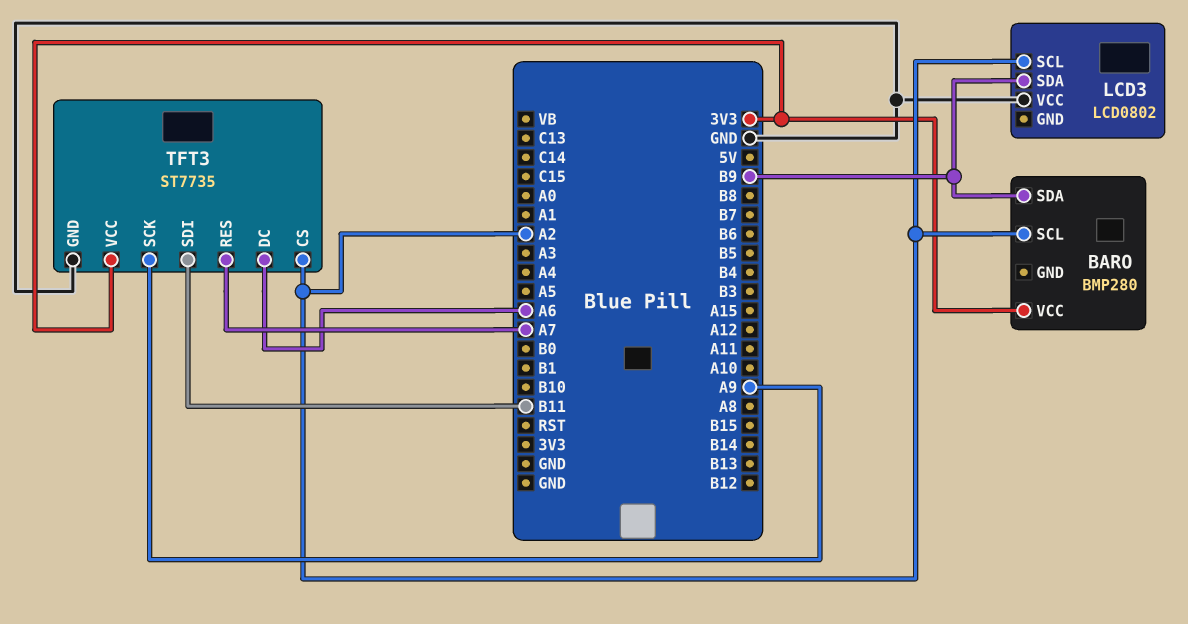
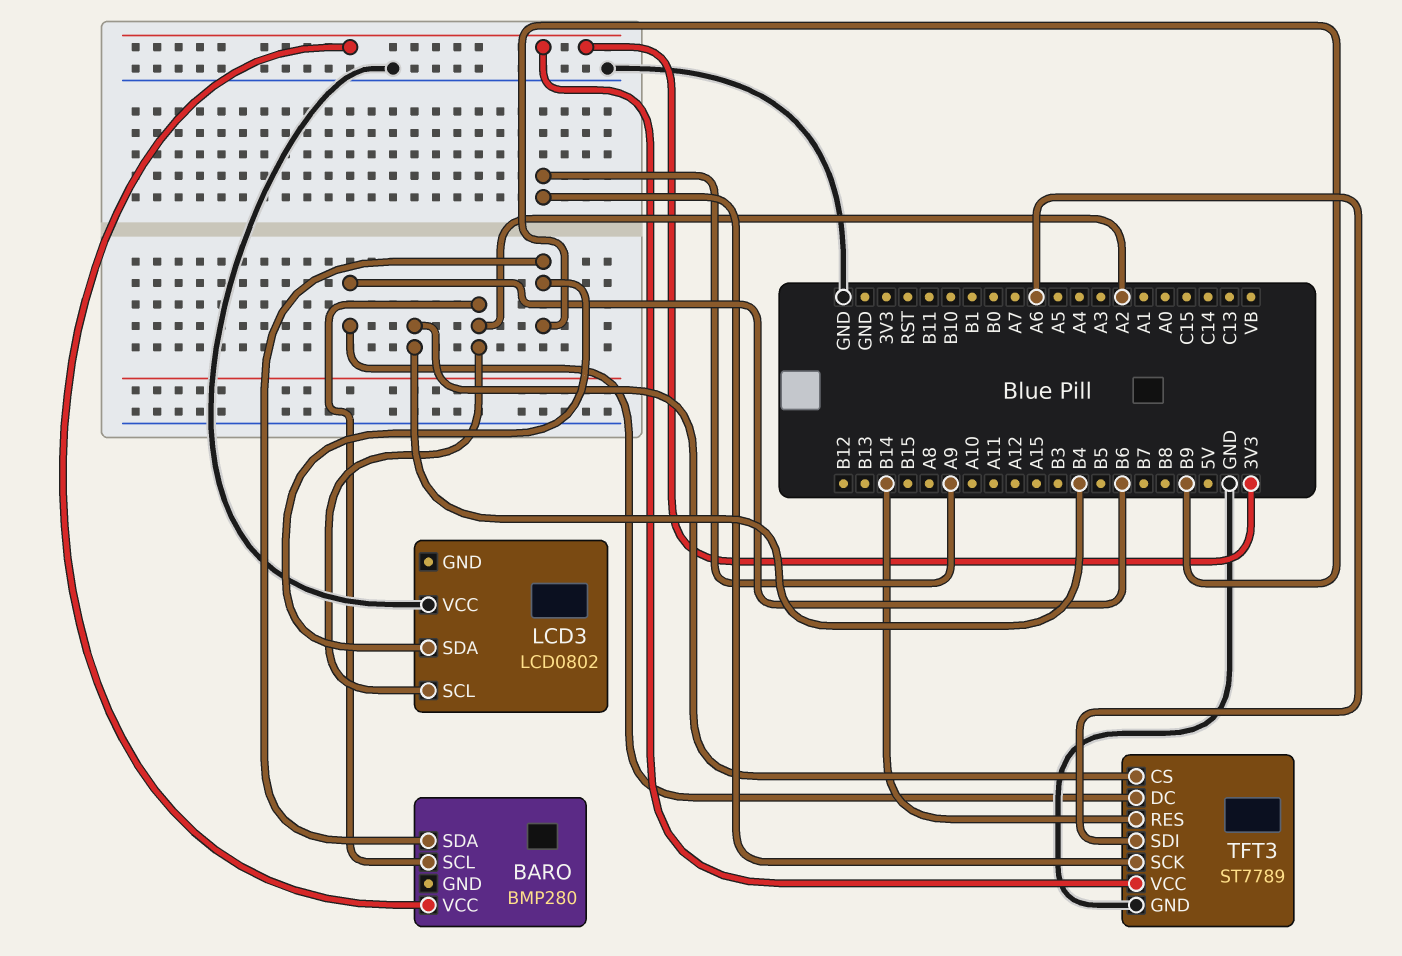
TFT3: ST7735 -> ST7789
TFT3 pin CS: A2 -> B4
TFT3 pin DC: A6 -> B6
TFT3 pin RES: A7 -> B14
TFT3 pin SDI: B11 -> A6

